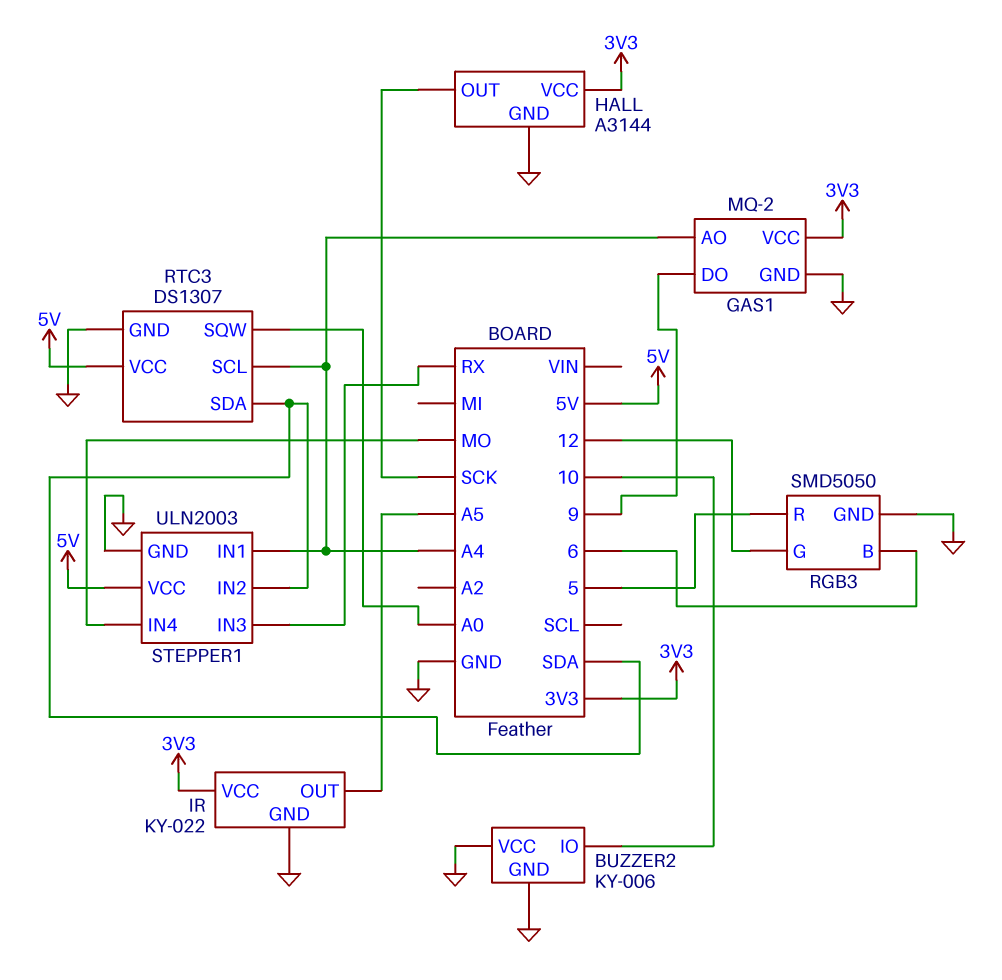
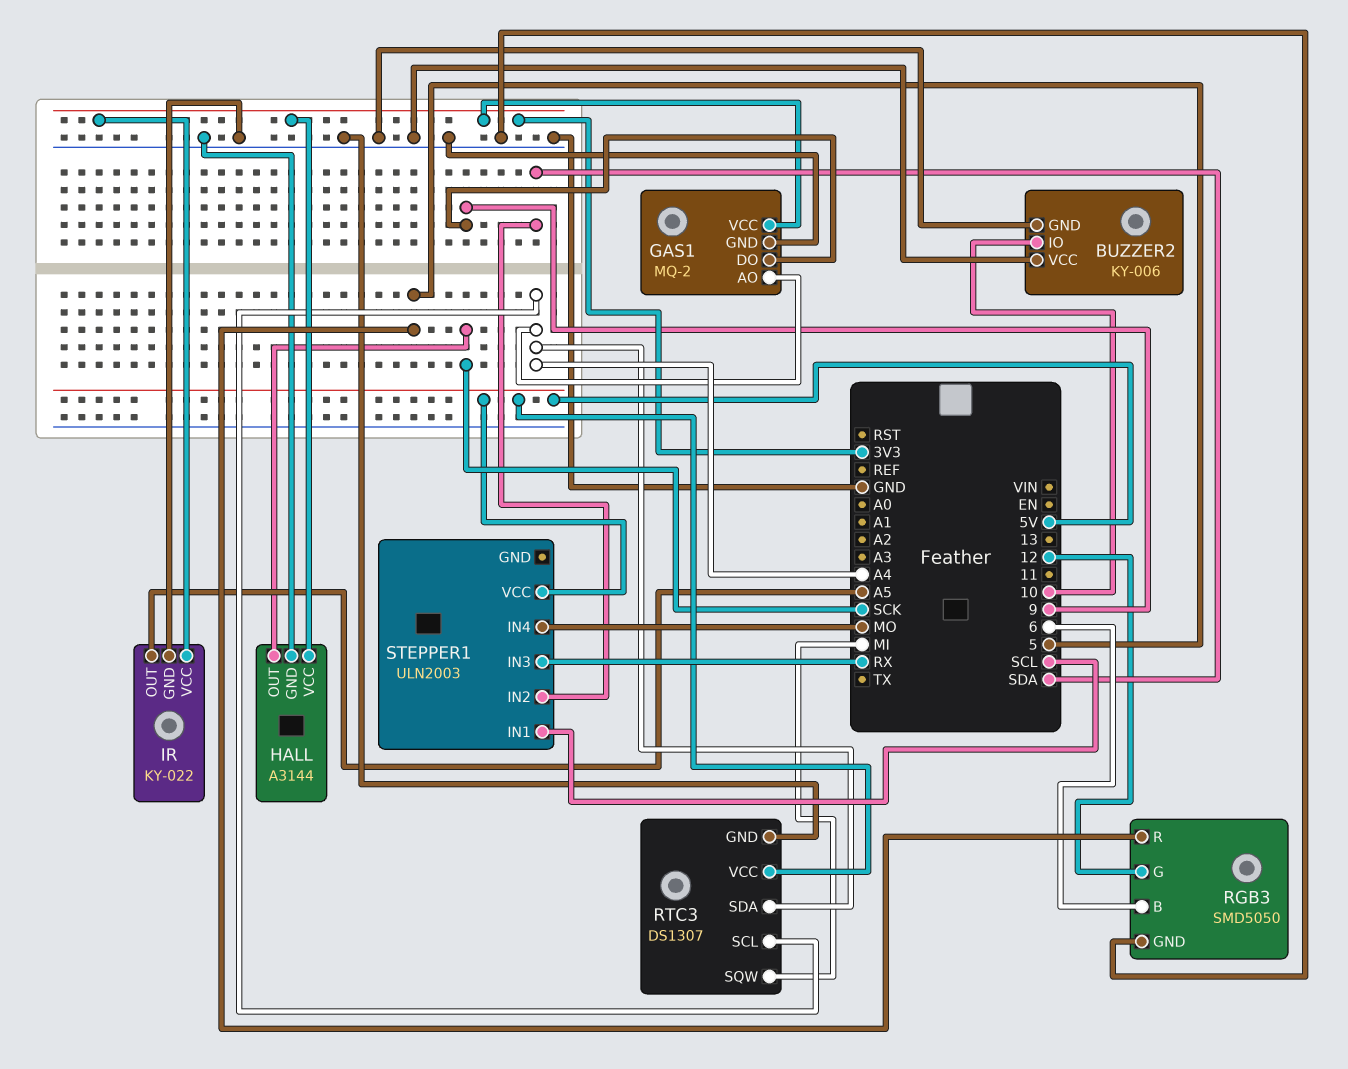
RTC3 pin SDA: SDA -> A4
RTC3 pin SQW: A0 -> MI
STEPPER1 pin GND: GND -> none
STEPPER1 pin IN1: A4 -> SCL

